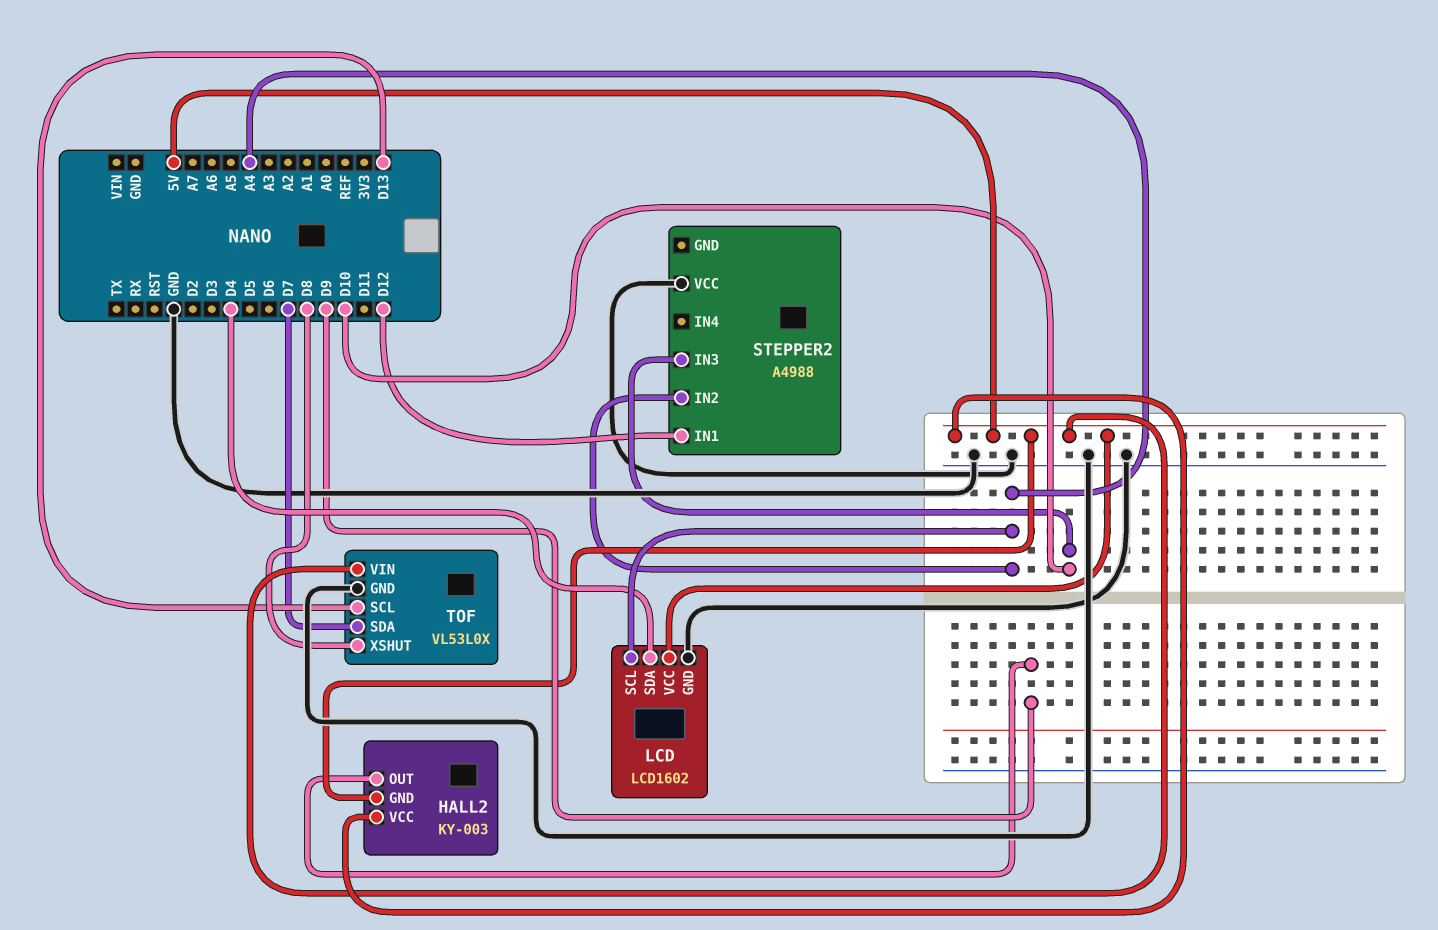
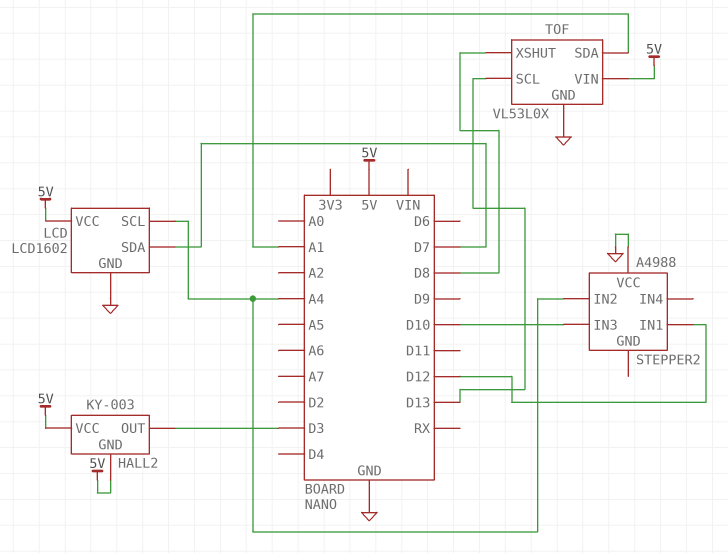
HALL2 pin OUT: D9 -> D3
LCD pin SDA: D4 -> D7
TOF pin SDA: D7 -> A1

